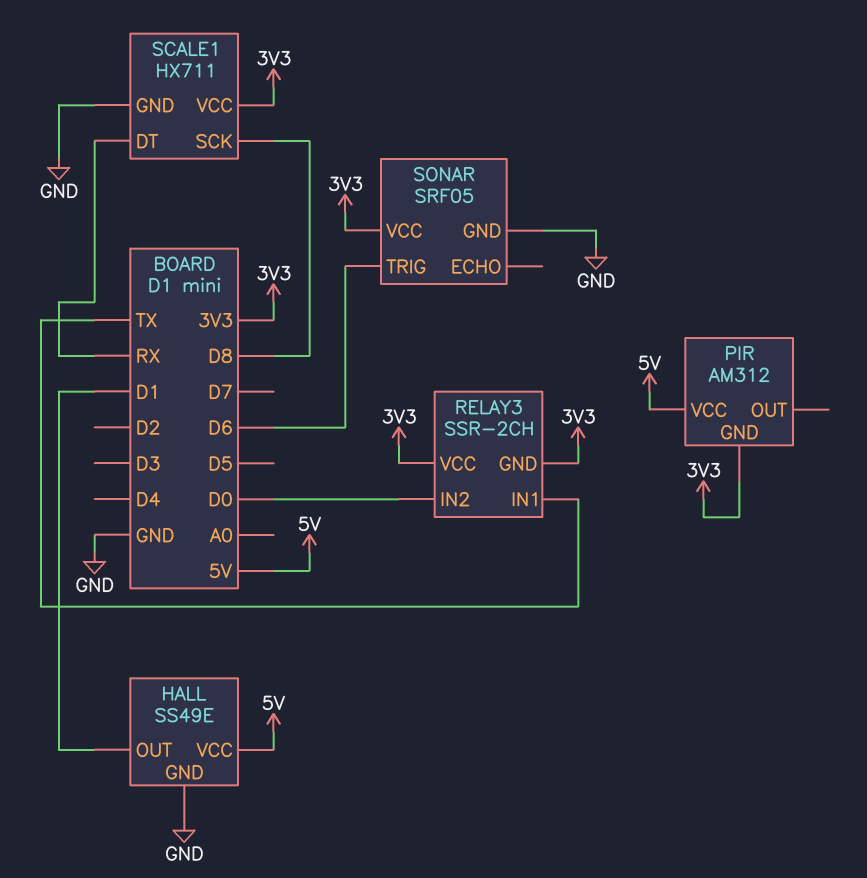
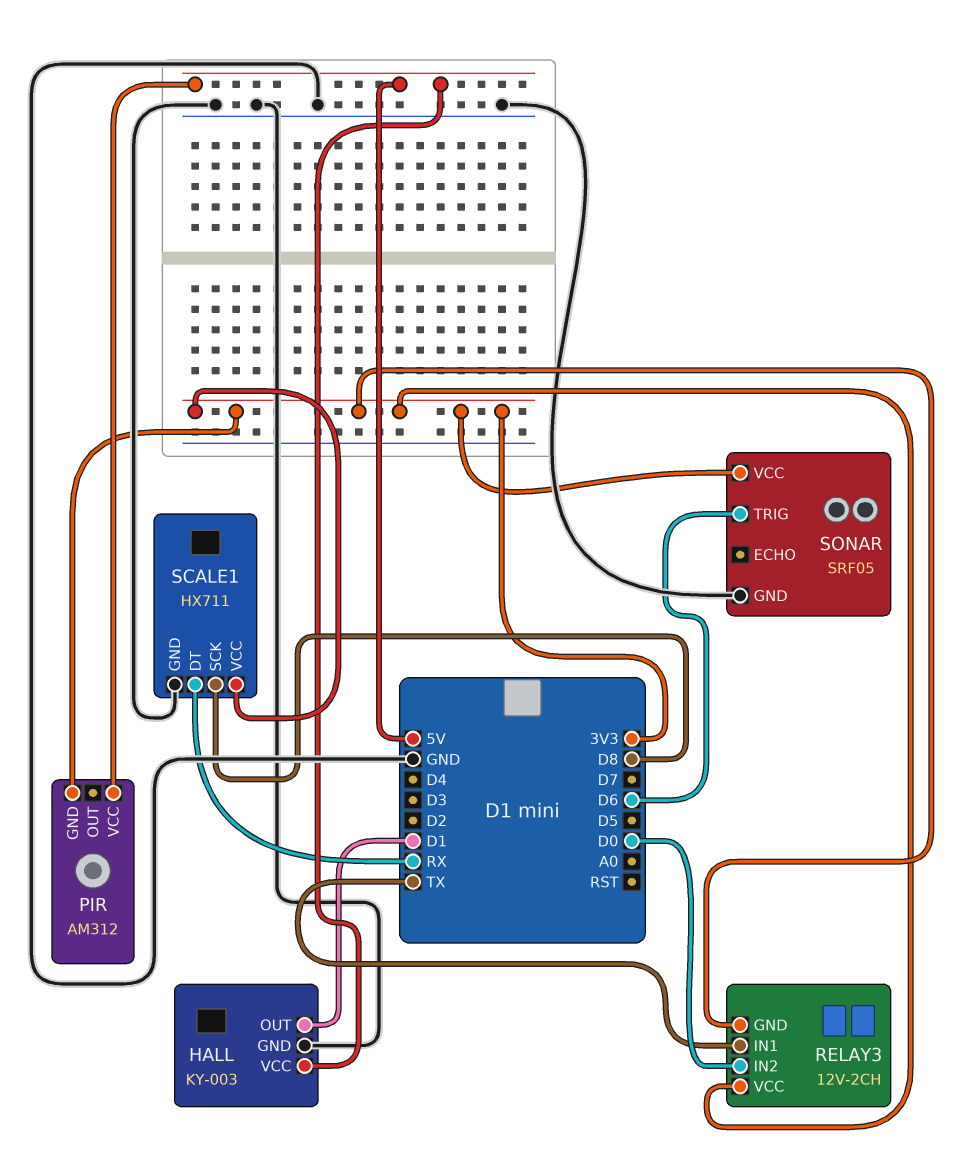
HALL: SS49E -> KY-003
RELAY3: SSR-2CH -> 12V-2CH

